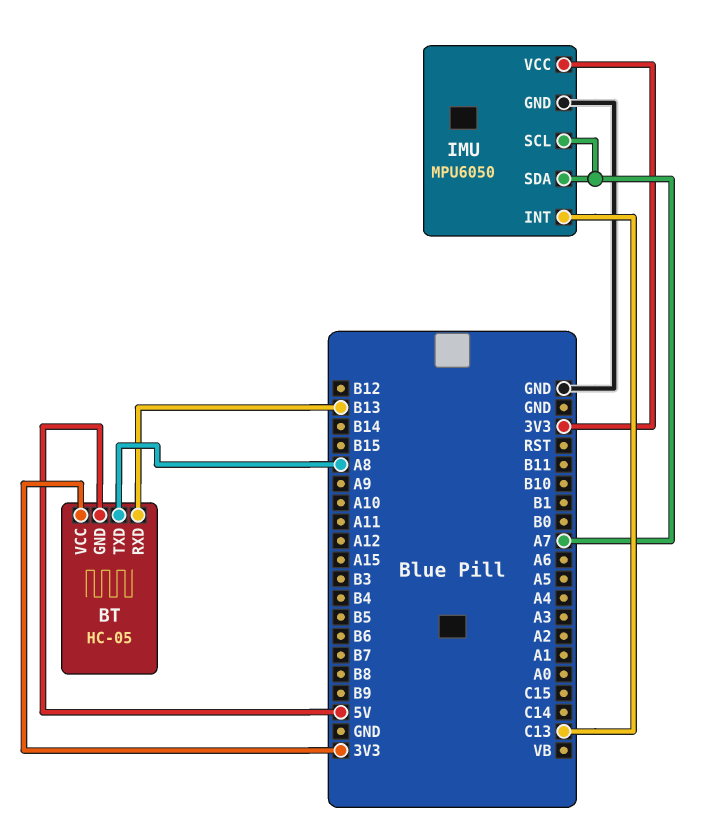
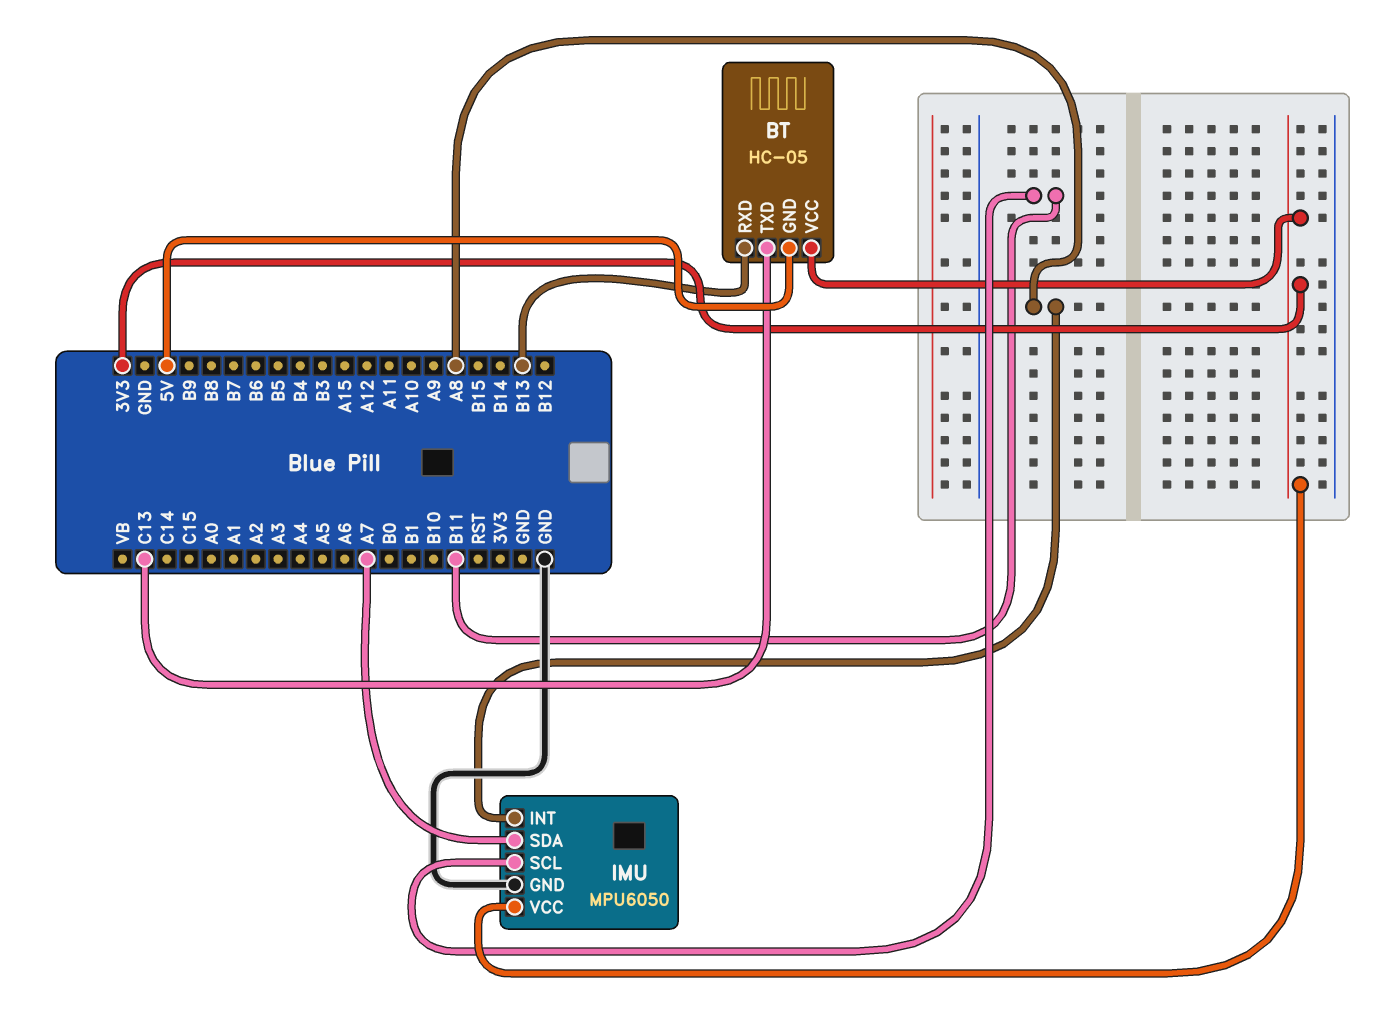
BT pin TXD: A8 -> C13
IMU pin INT: C13 -> A8
IMU pin SCL: A7 -> B11

